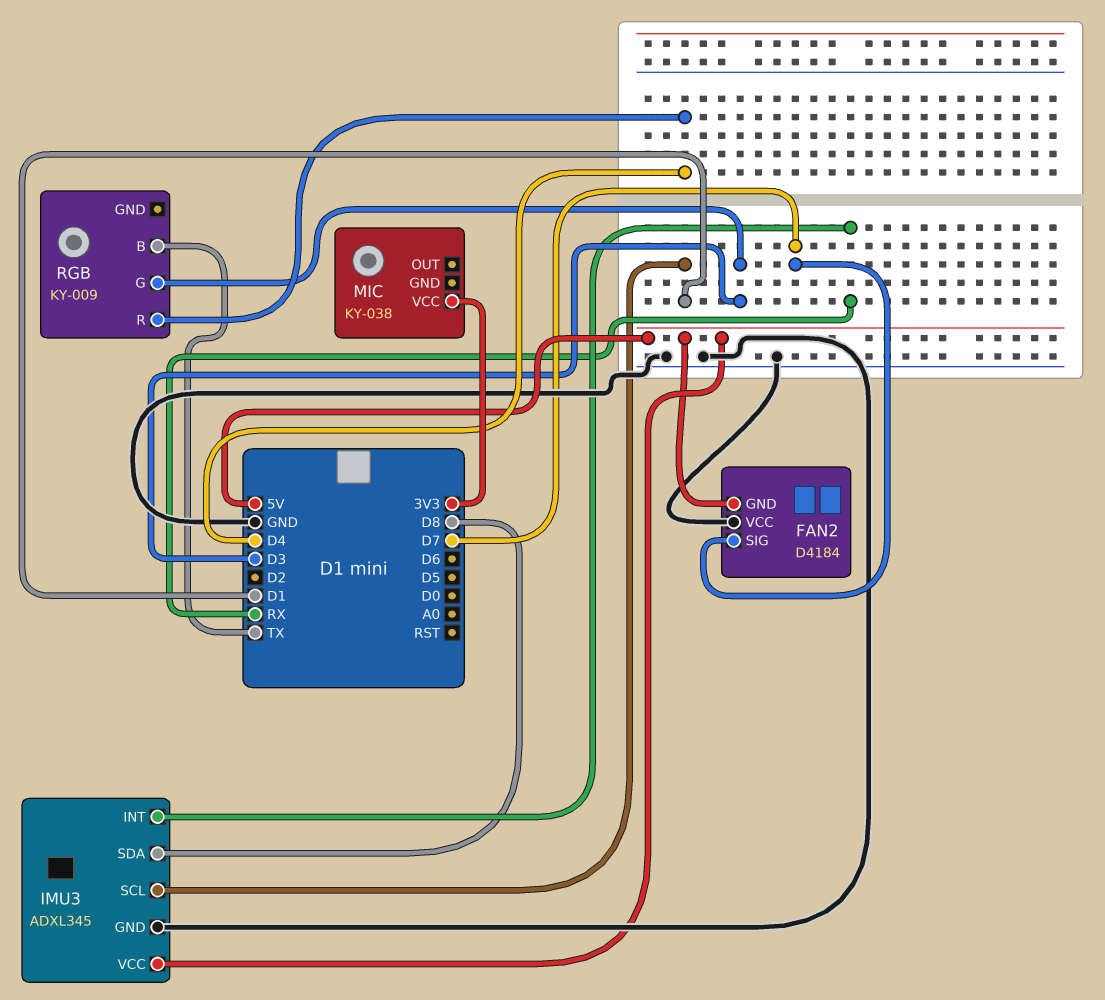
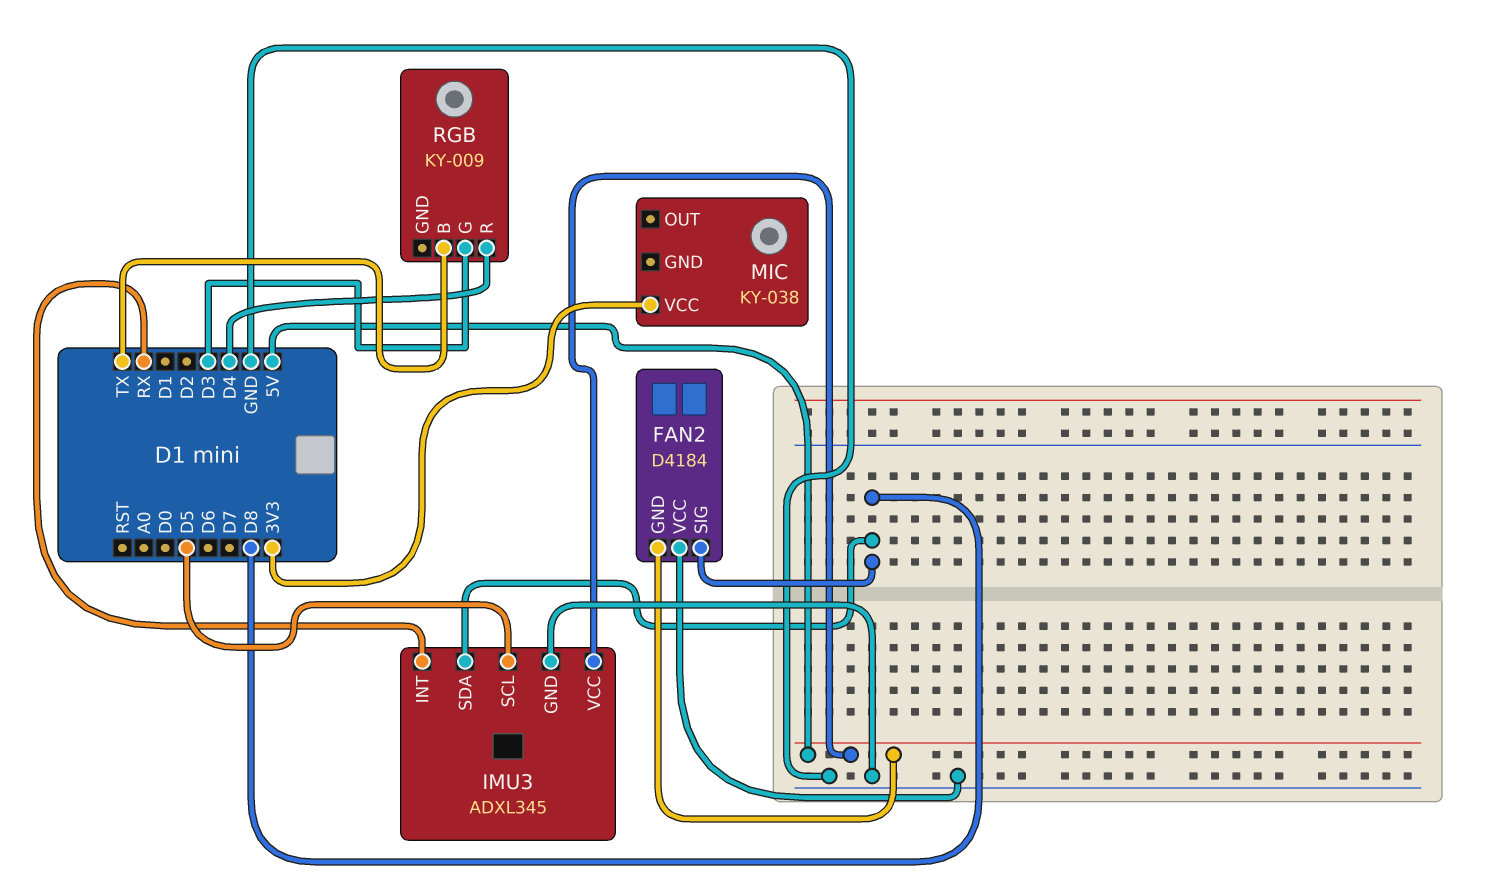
FAN2 pin SIG: D7 -> D8
IMU3 pin SCL: D1 -> D5

